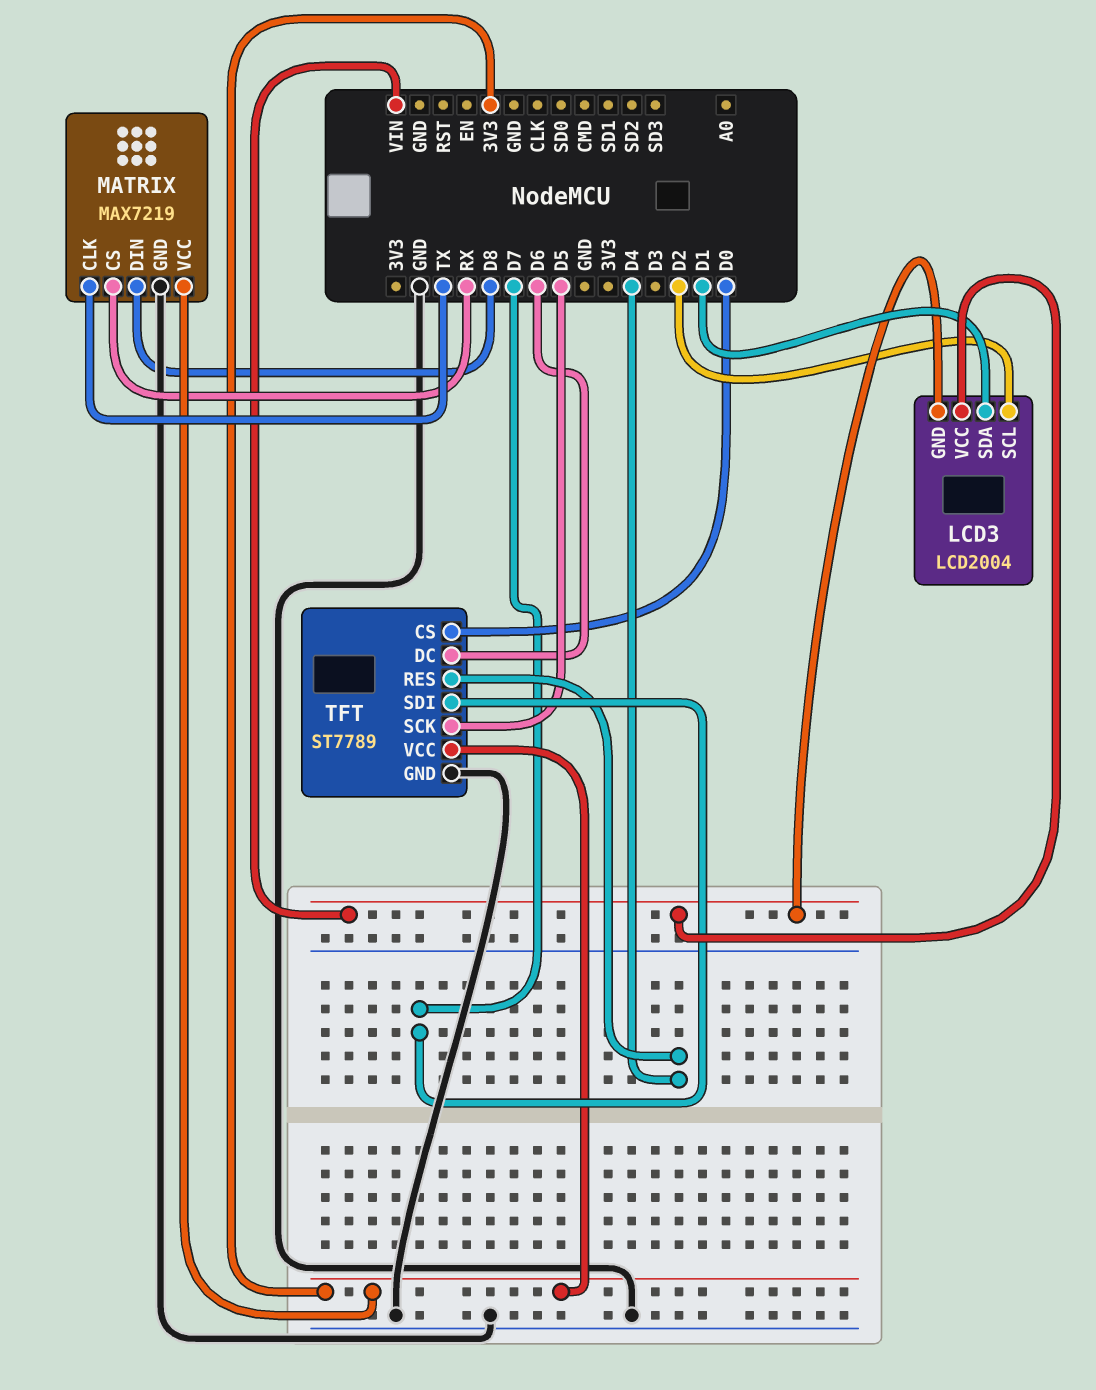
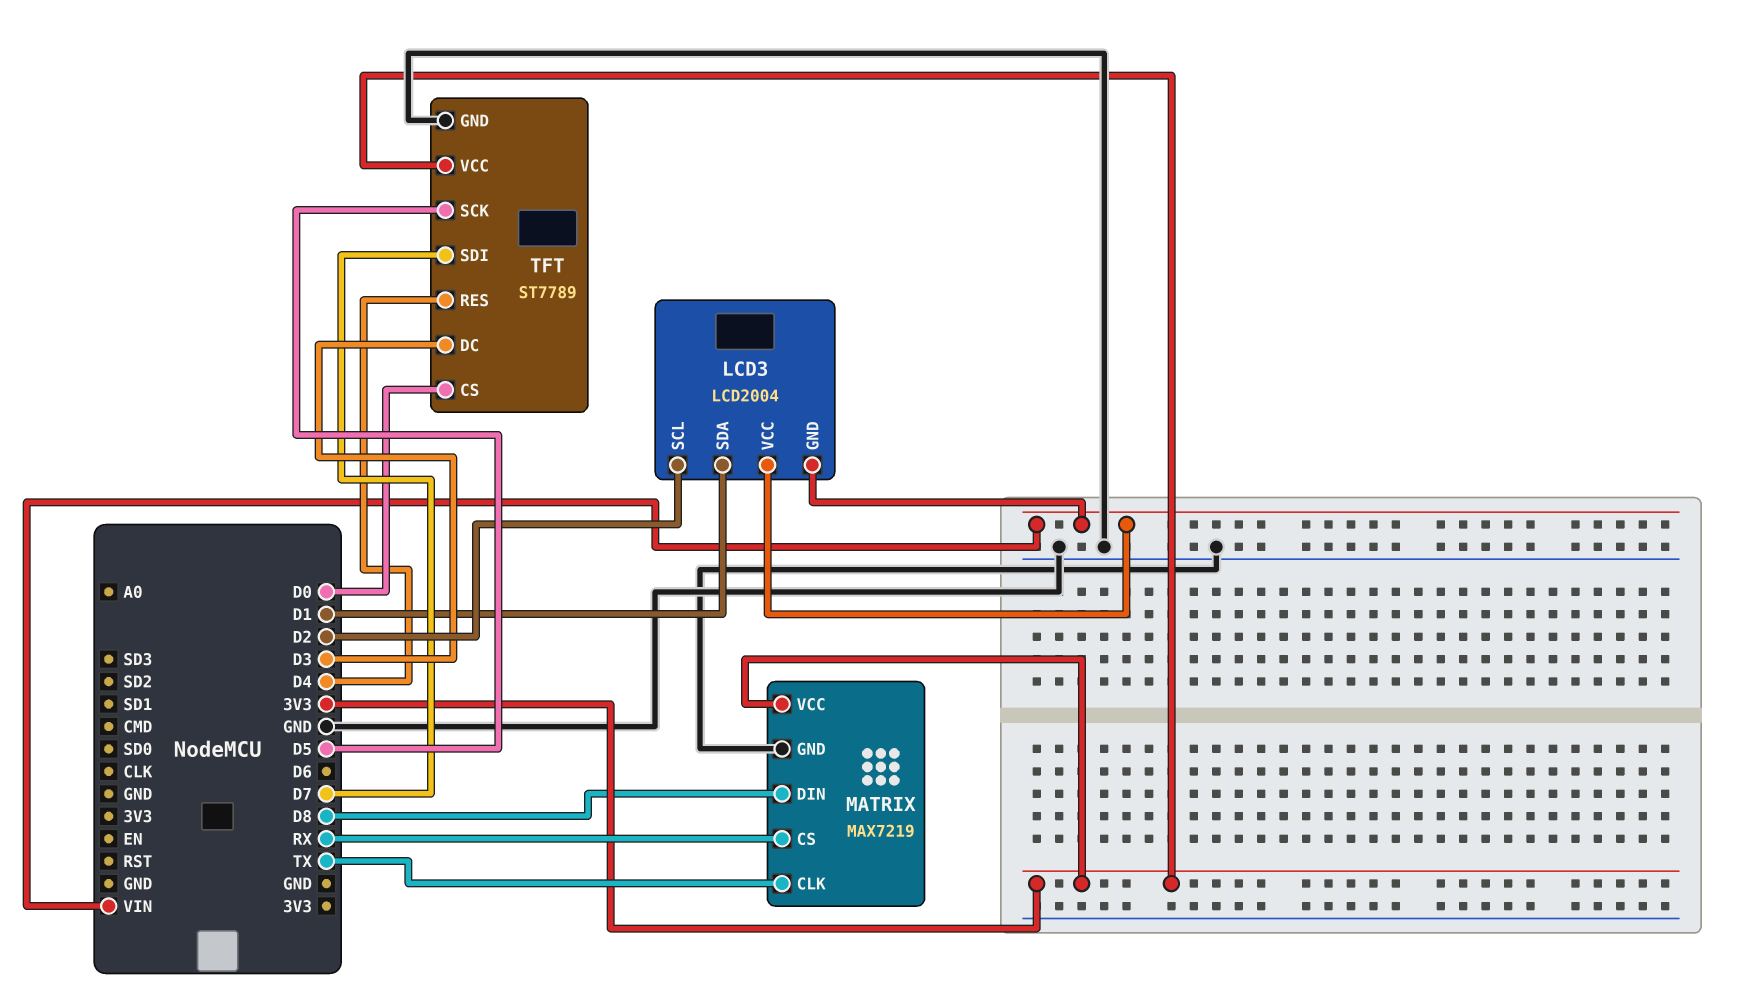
TFT pin DC: D6 -> D3

